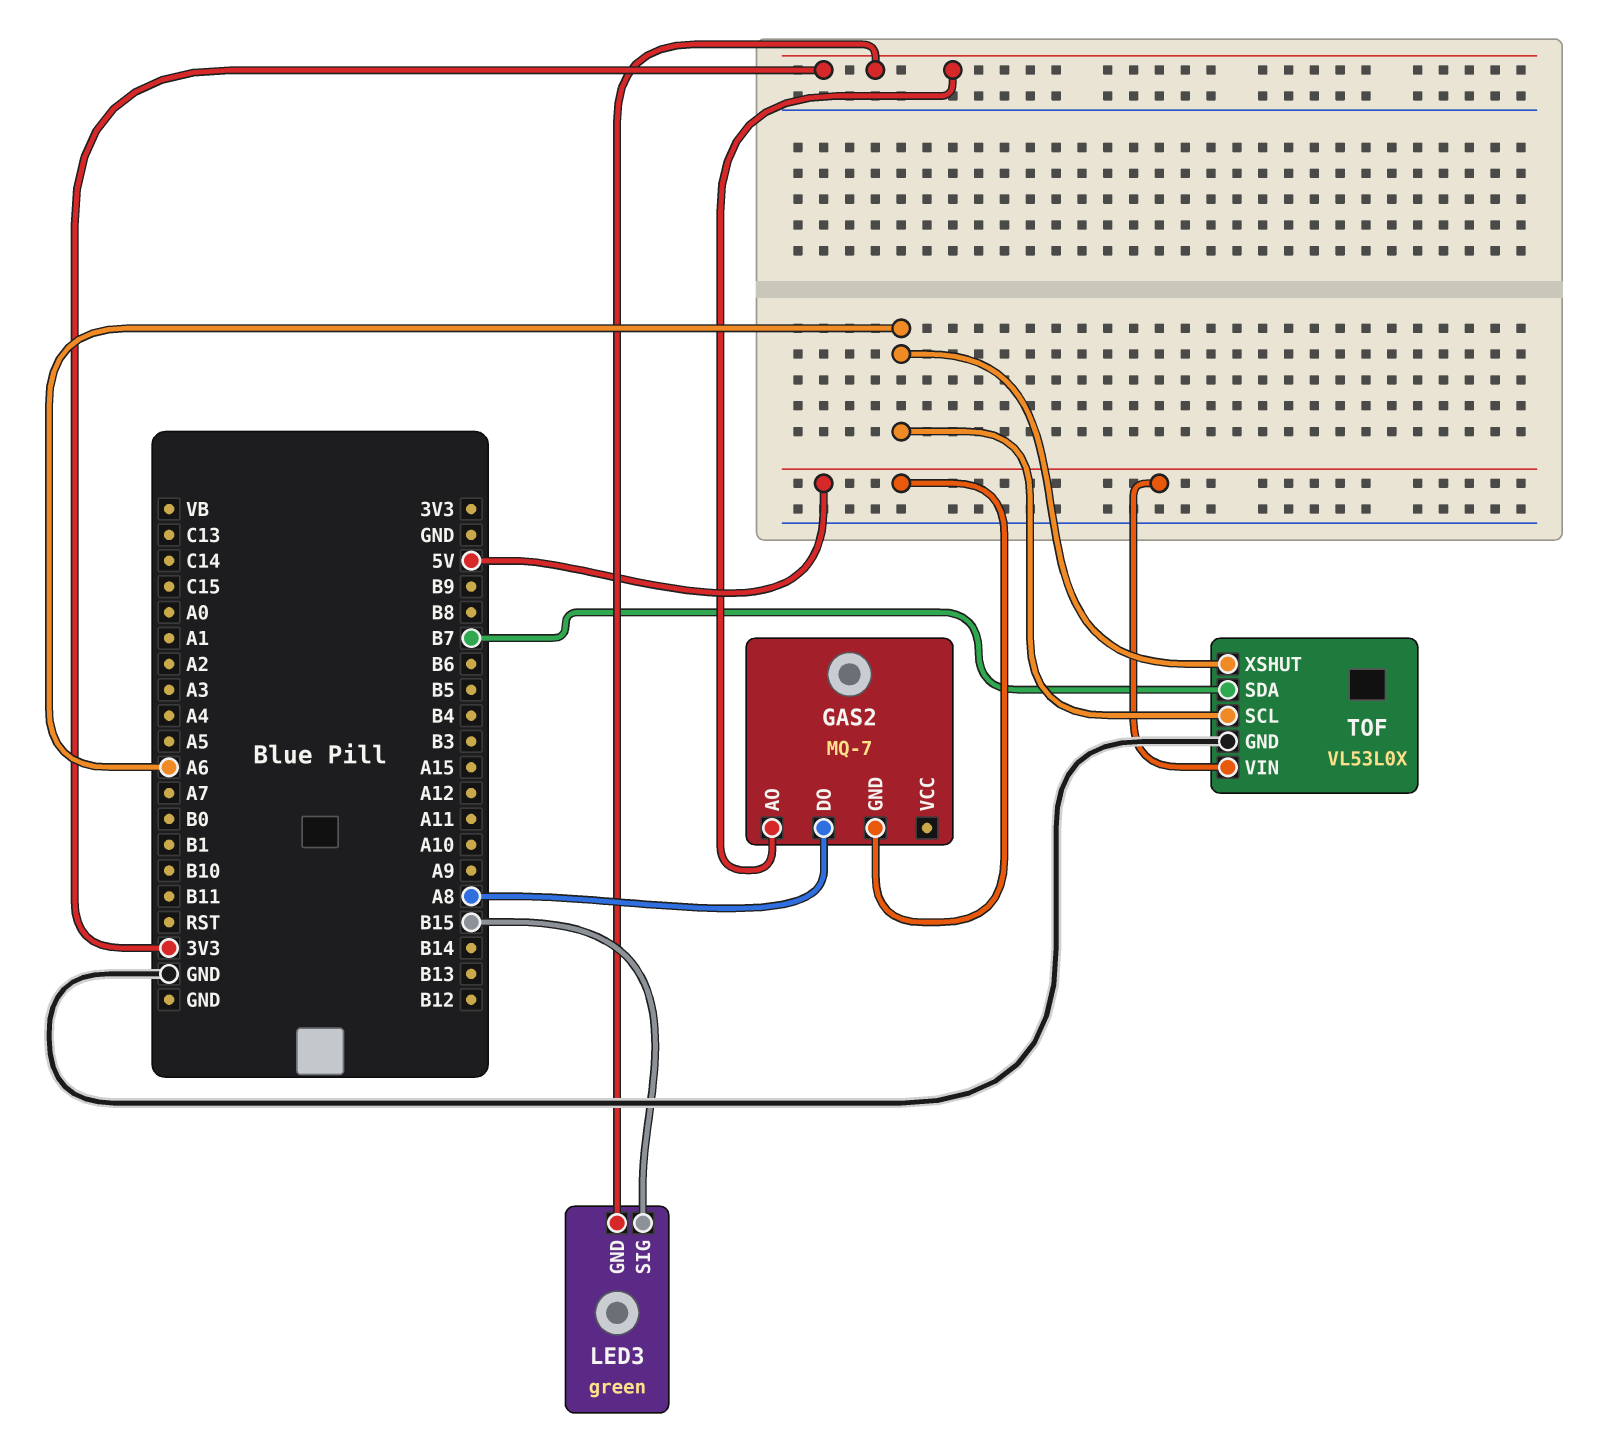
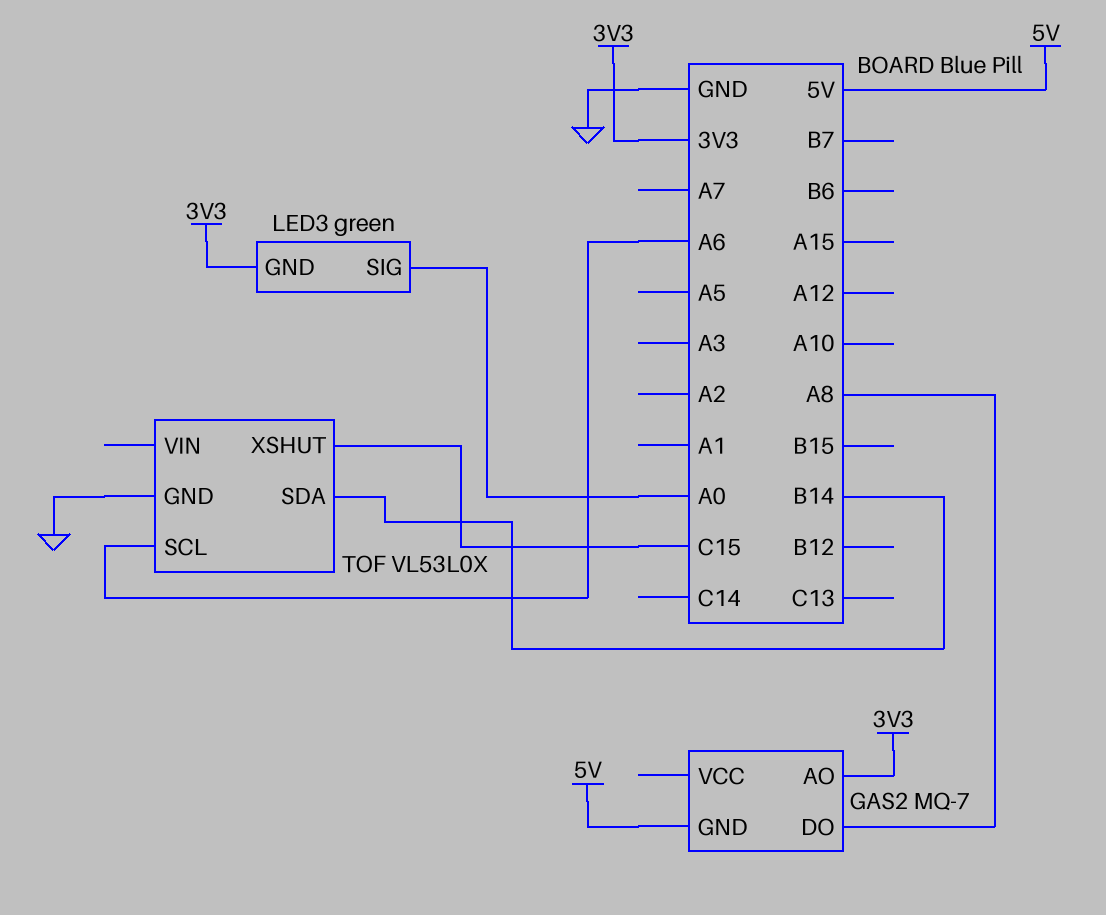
LED3 pin SIG: B15 -> A0
TOF pin SDA: B7 -> B14
TOF pin VIN: 5V -> none
TOF pin XSHUT: A6 -> C15

